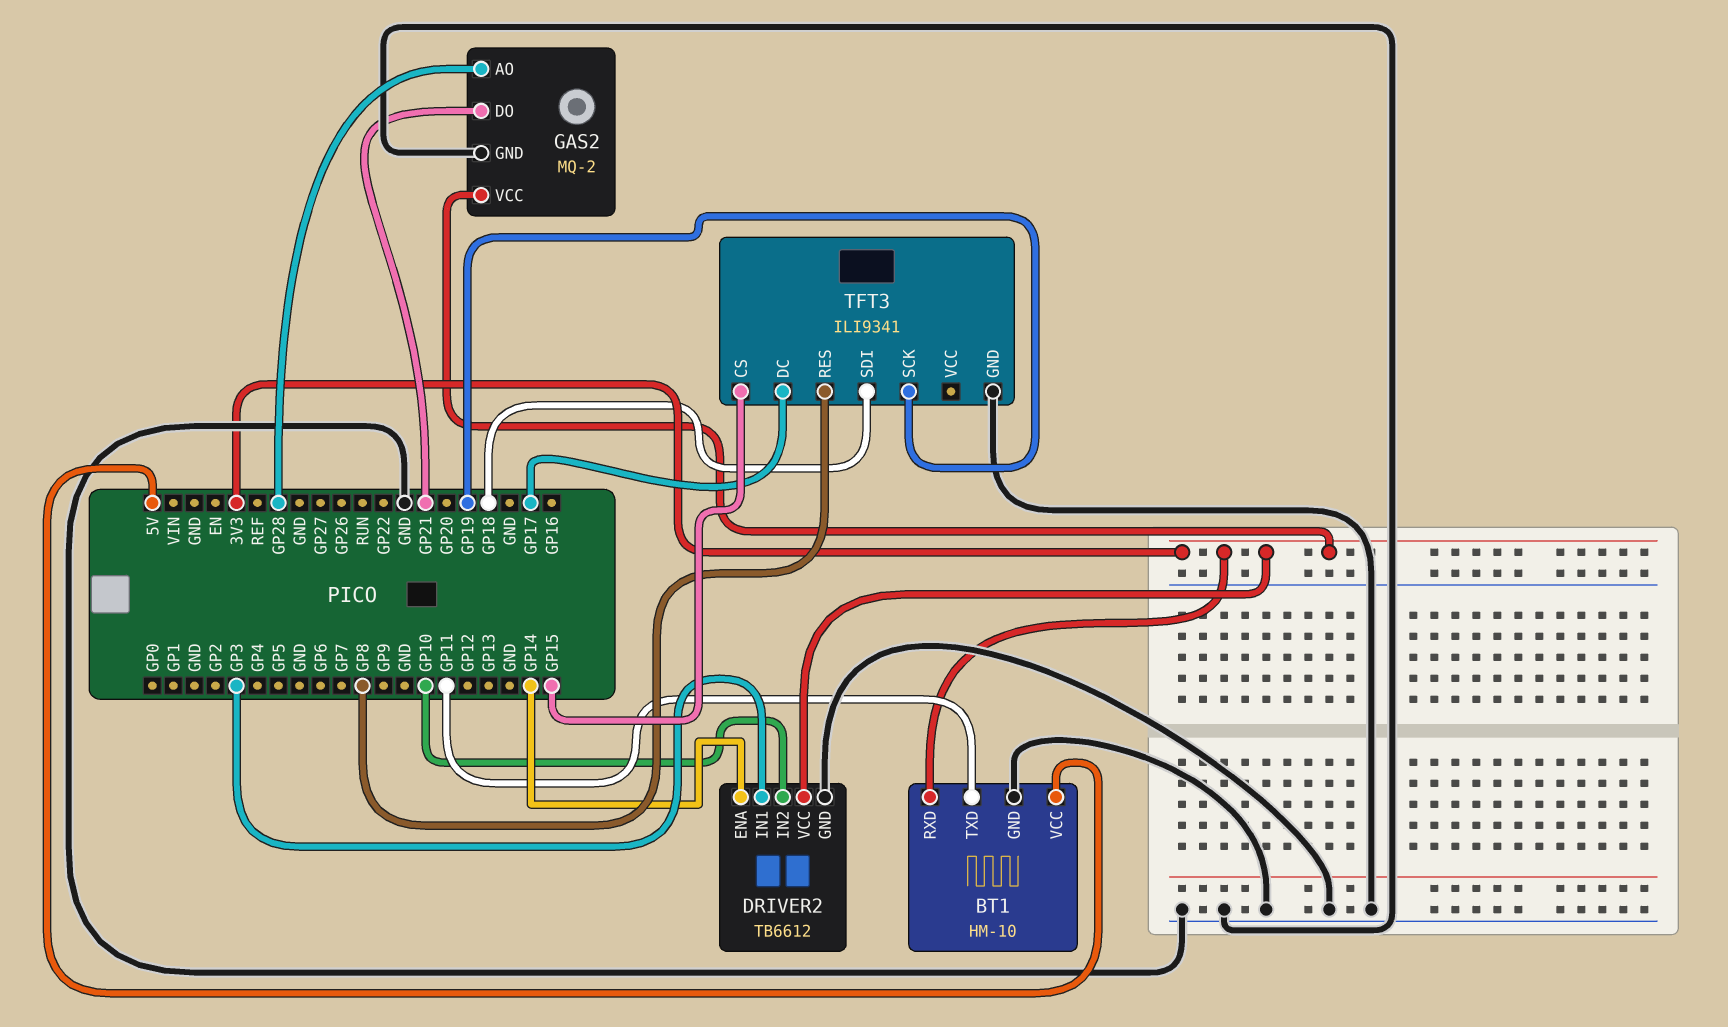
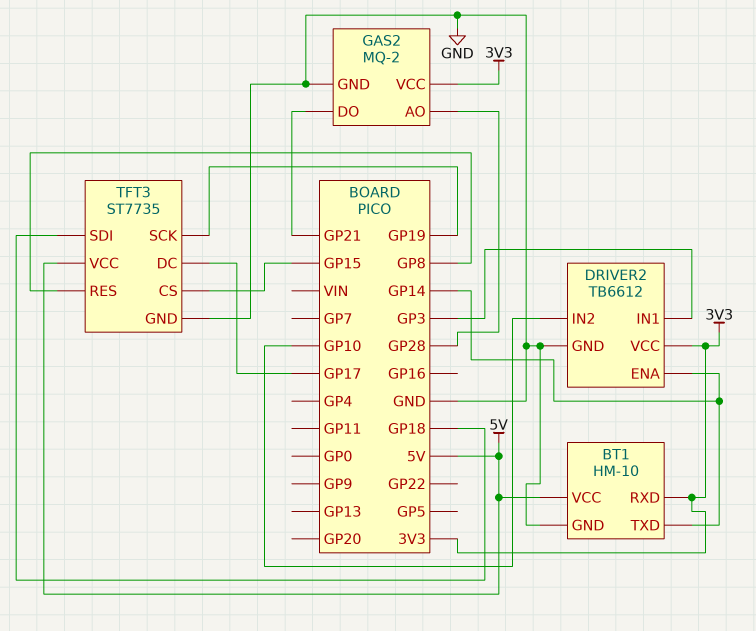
BT1 pin TXD: GP11 -> GP14
TFT3: ILI9341 -> ST7735
TFT3 pin VCC: none -> 5V

